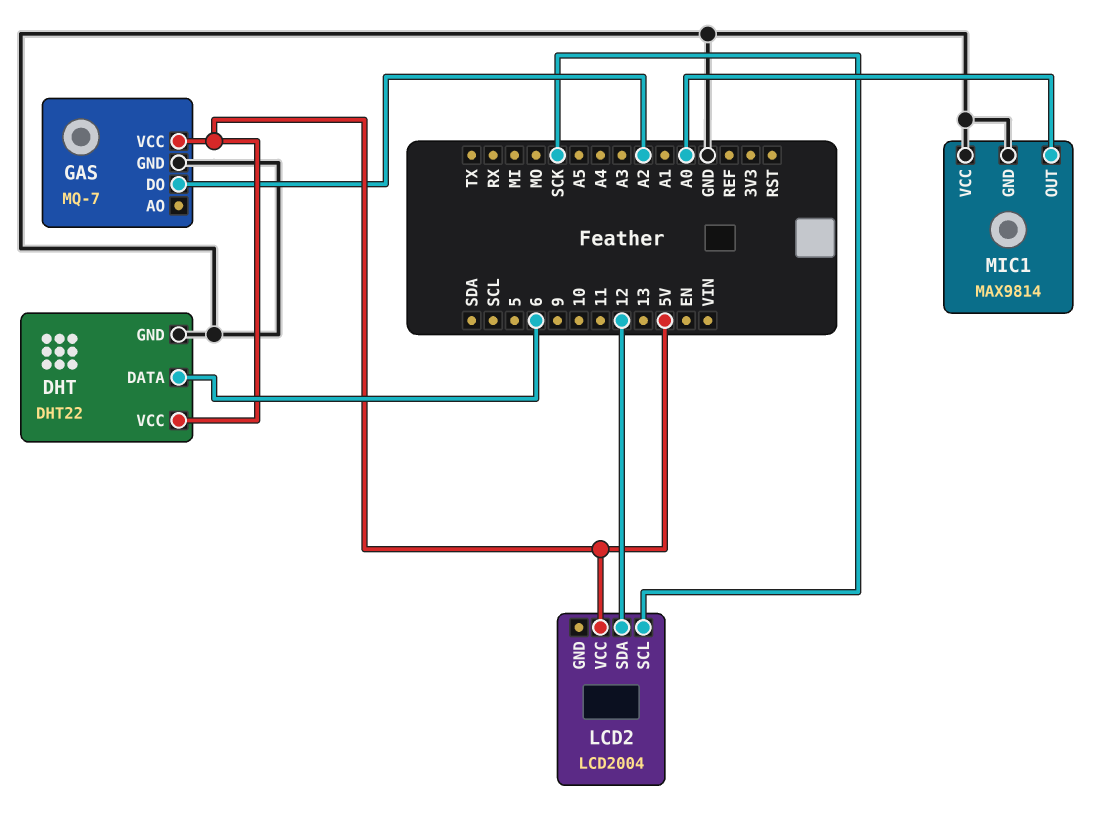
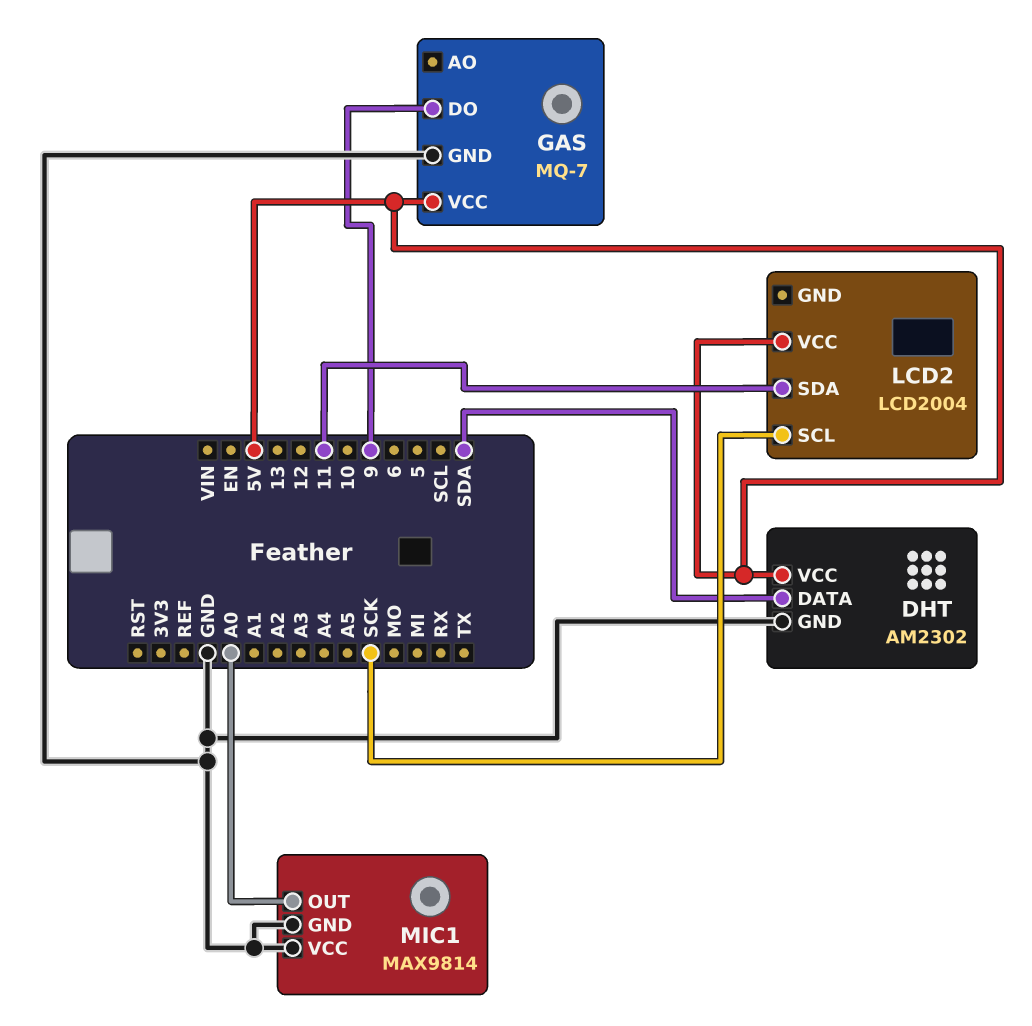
DHT: DHT22 -> AM2302
DHT pin DATA: 6 -> SDA
GAS pin DO: A2 -> 9
LCD2 pin SDA: 12 -> 11

